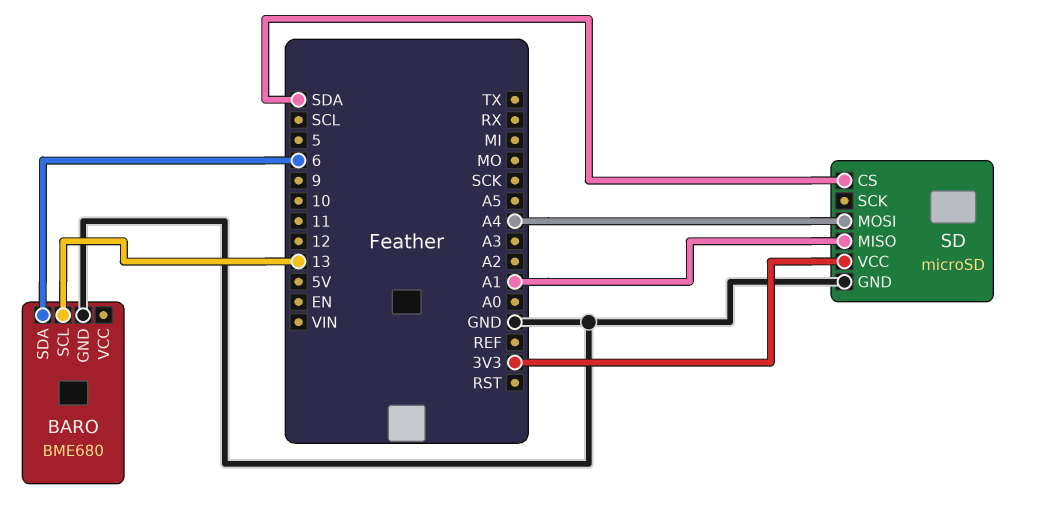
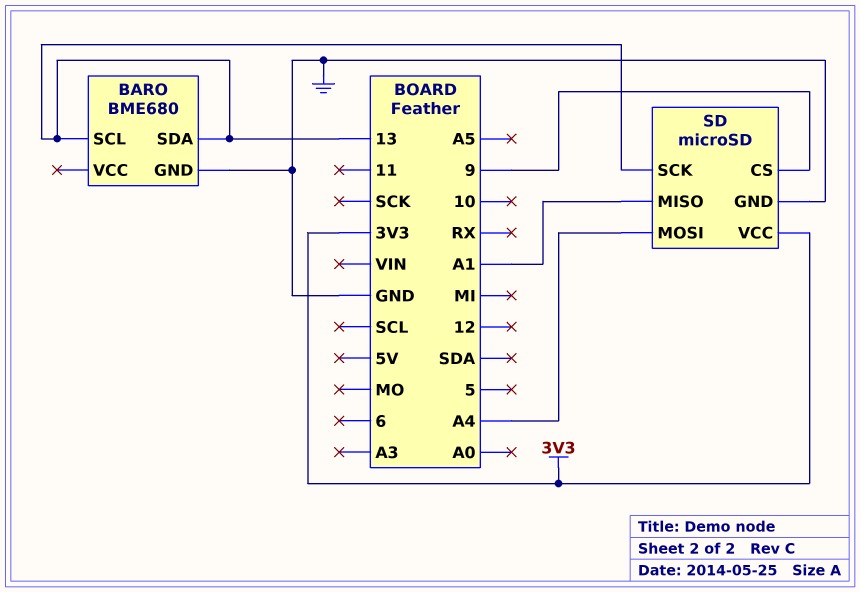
BARO pin SDA: 6 -> 13
SD pin CS: SDA -> 9
SD pin SCK: none -> 13

